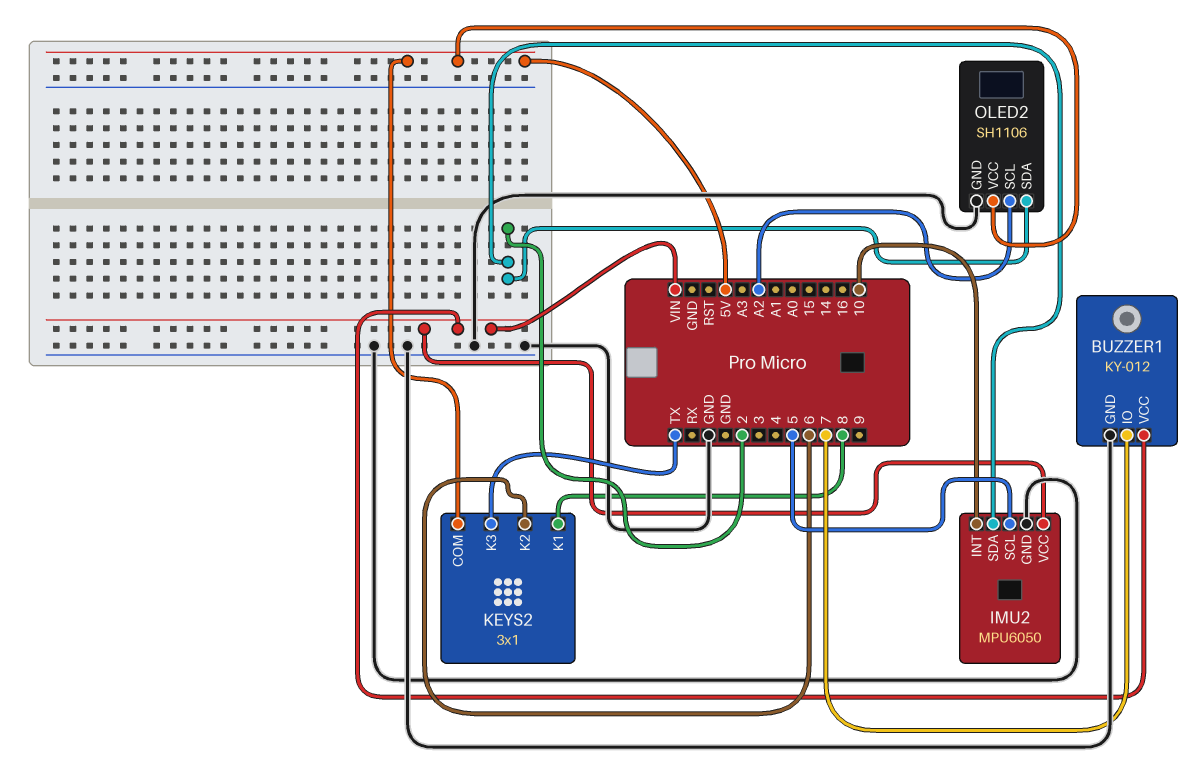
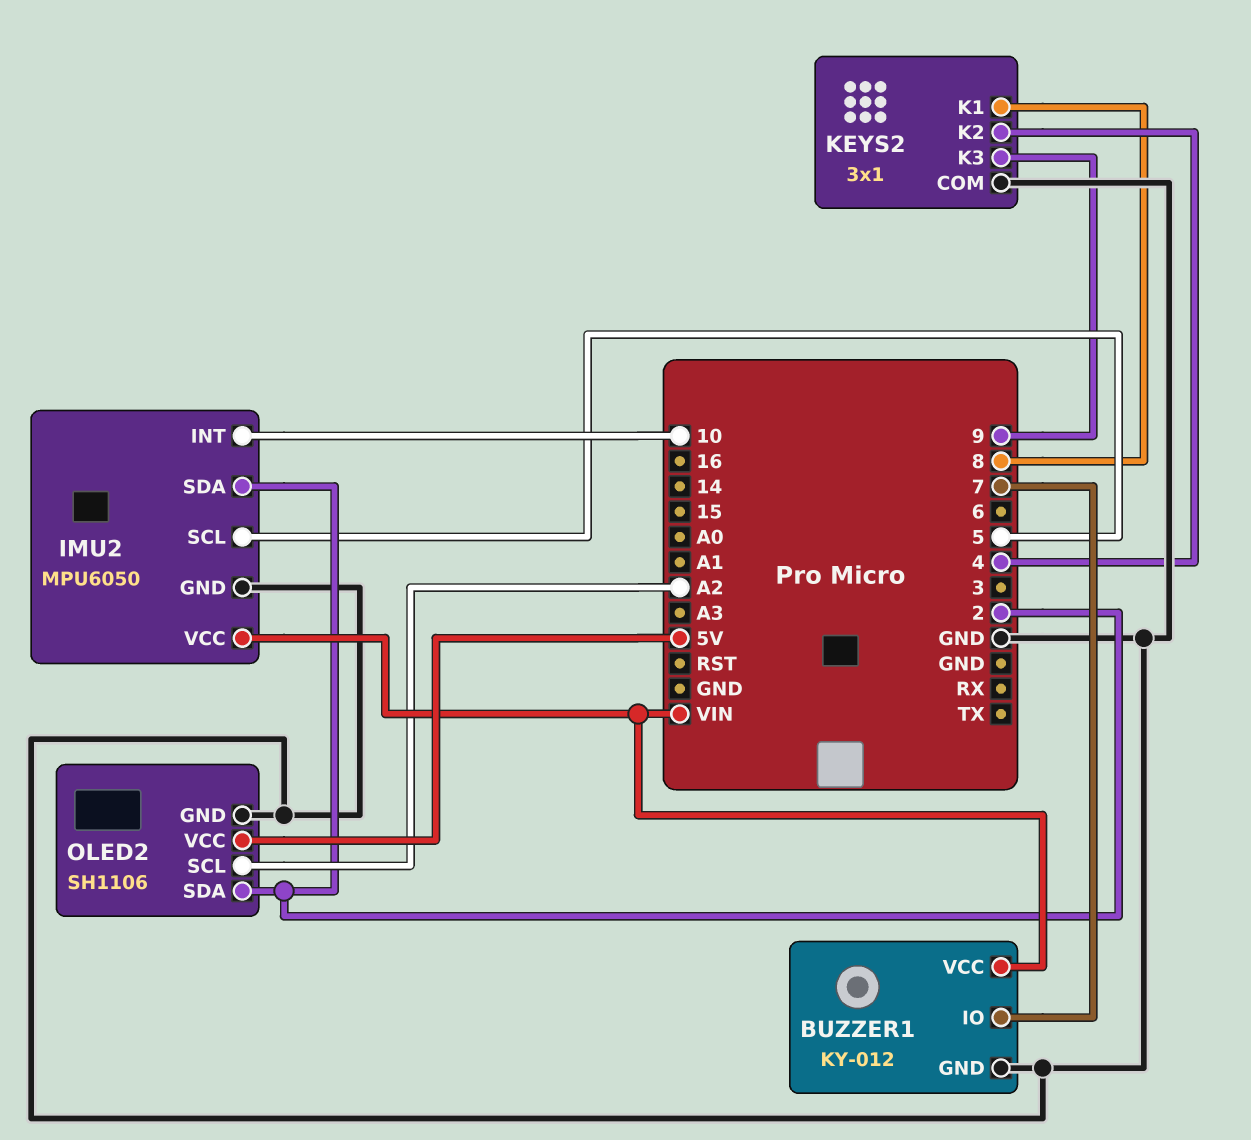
KEYS2 pin COM: 5V -> GND
KEYS2 pin K2: 6 -> 4
KEYS2 pin K3: TX -> 9

